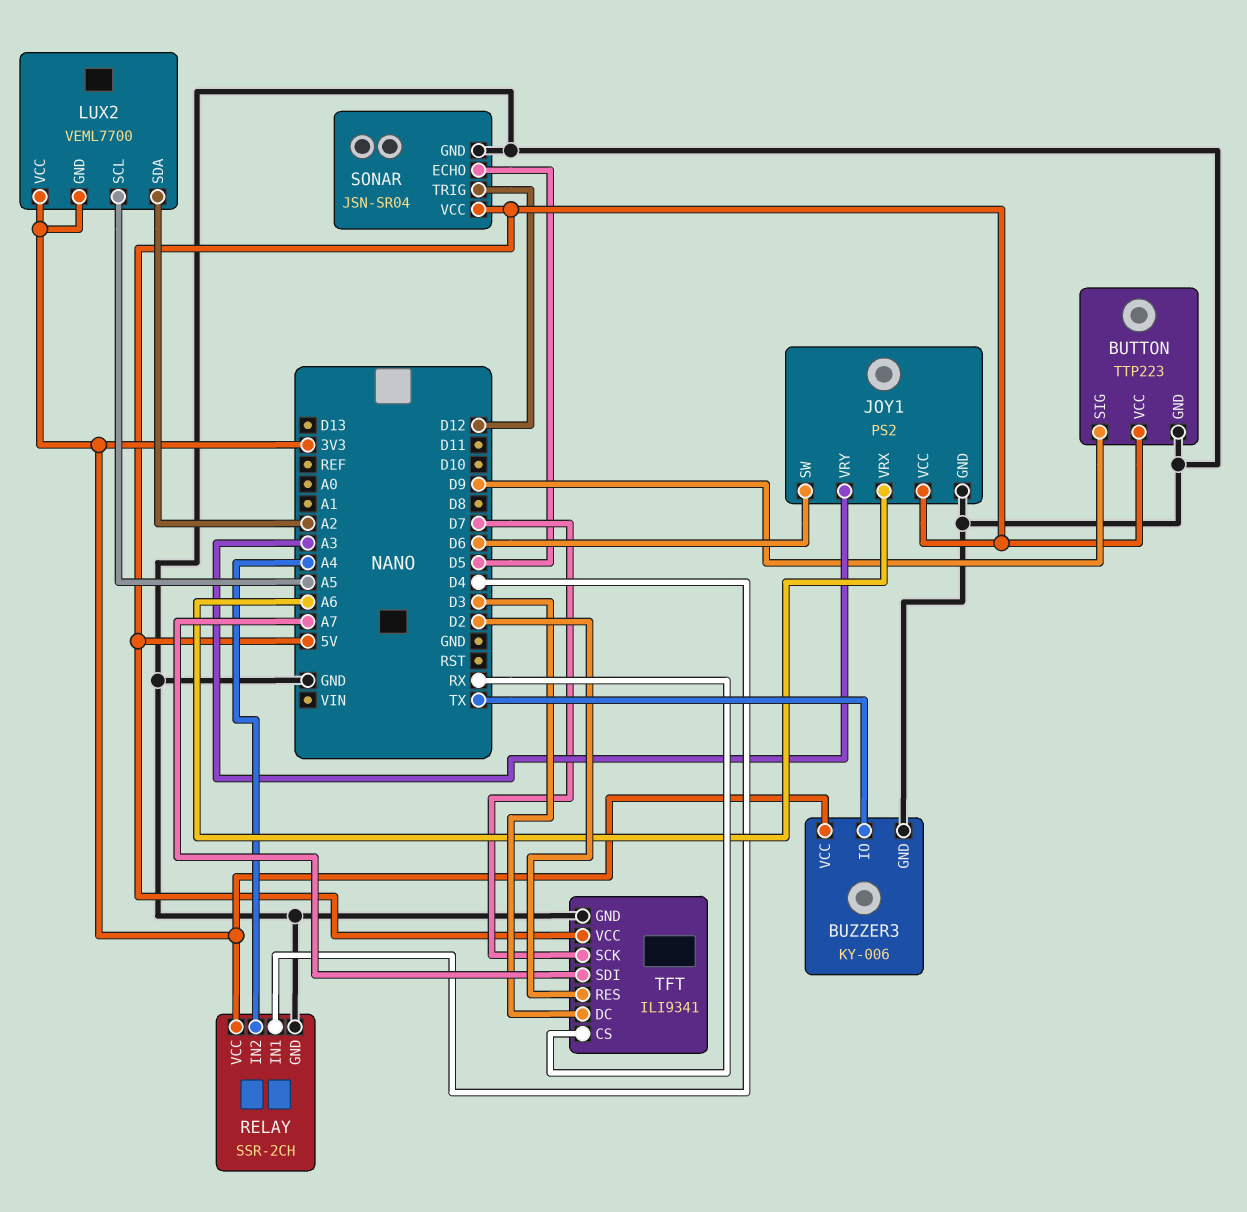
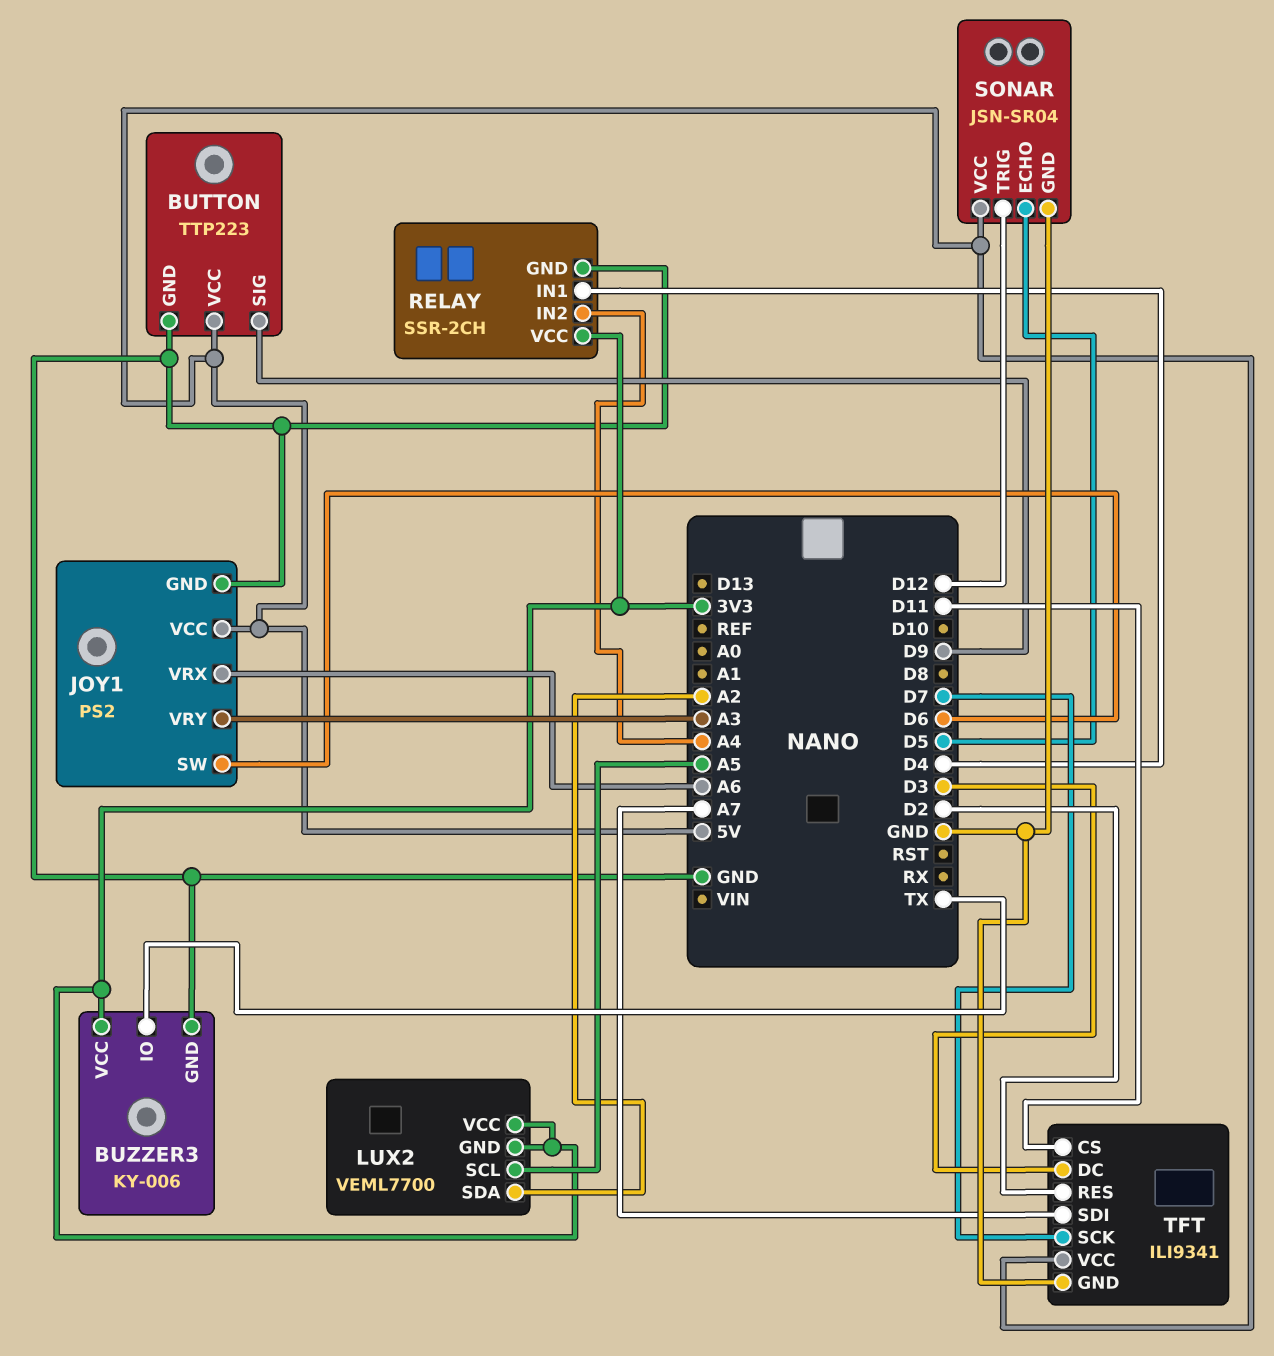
TFT pin CS: RX -> D11

